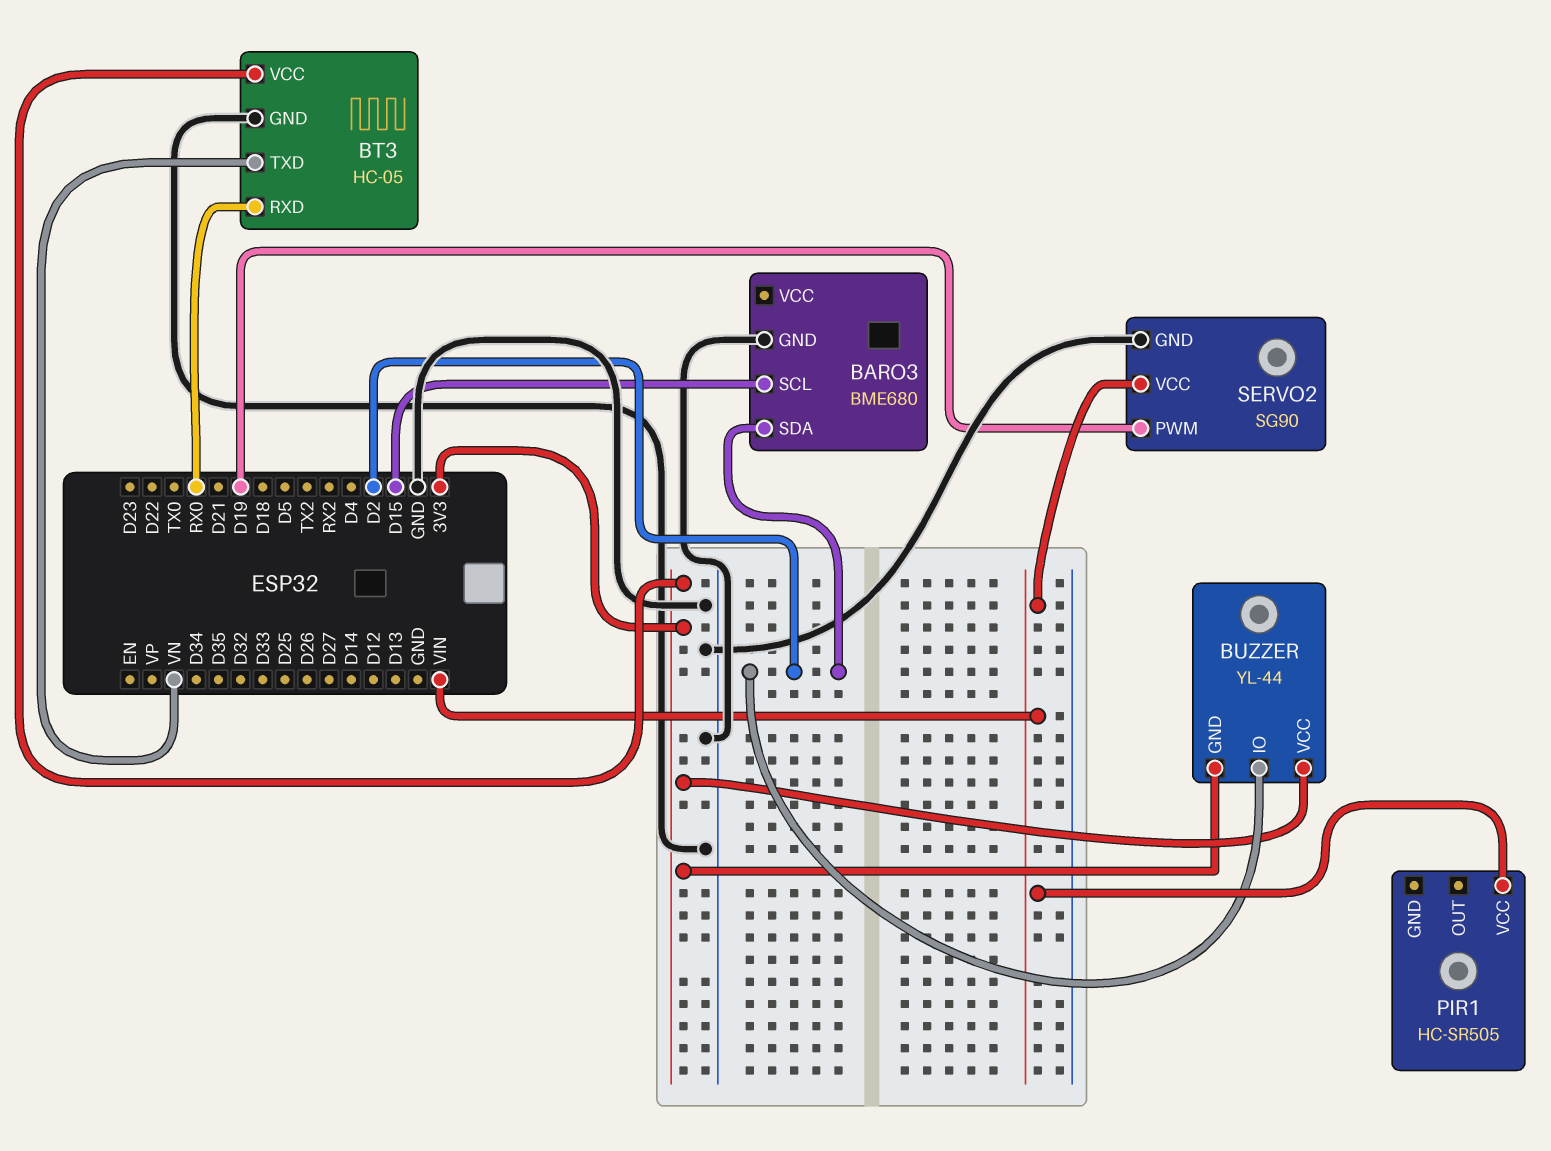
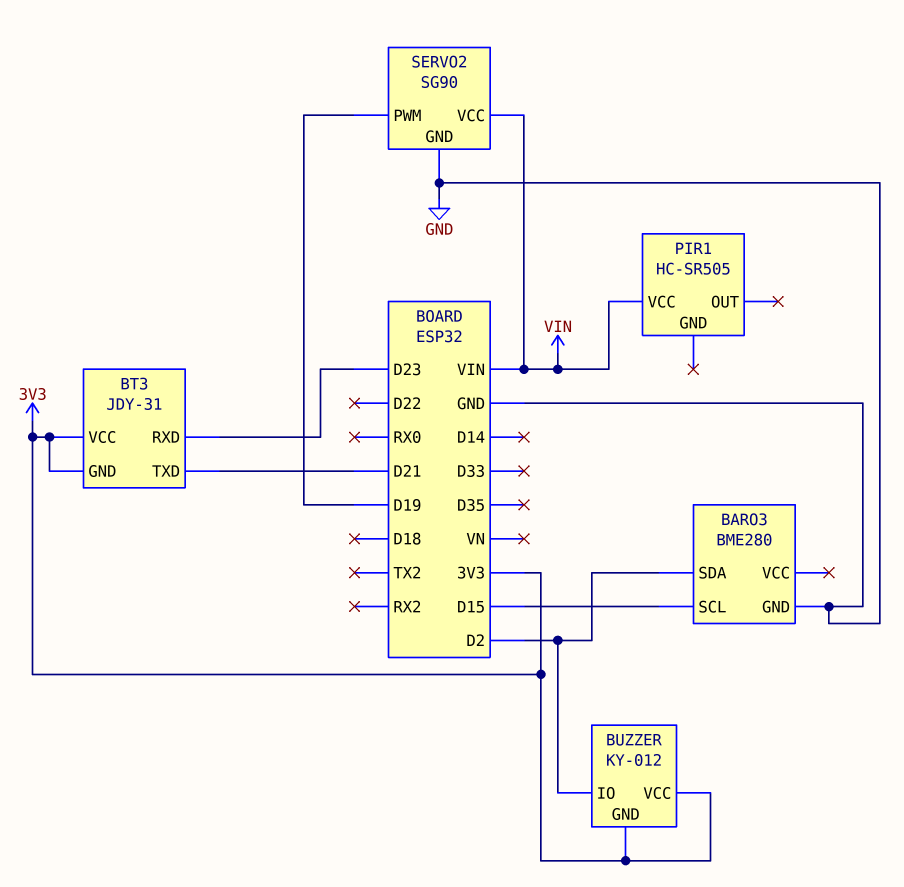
BARO3: BME680 -> BME280
BT3: HC-05 -> JDY-31
BT3 pin GND: GND -> 3V3
BT3 pin RXD: RX0 -> D23
BT3 pin TXD: VN -> D21
BUZZER: YL-44 -> KY-012

